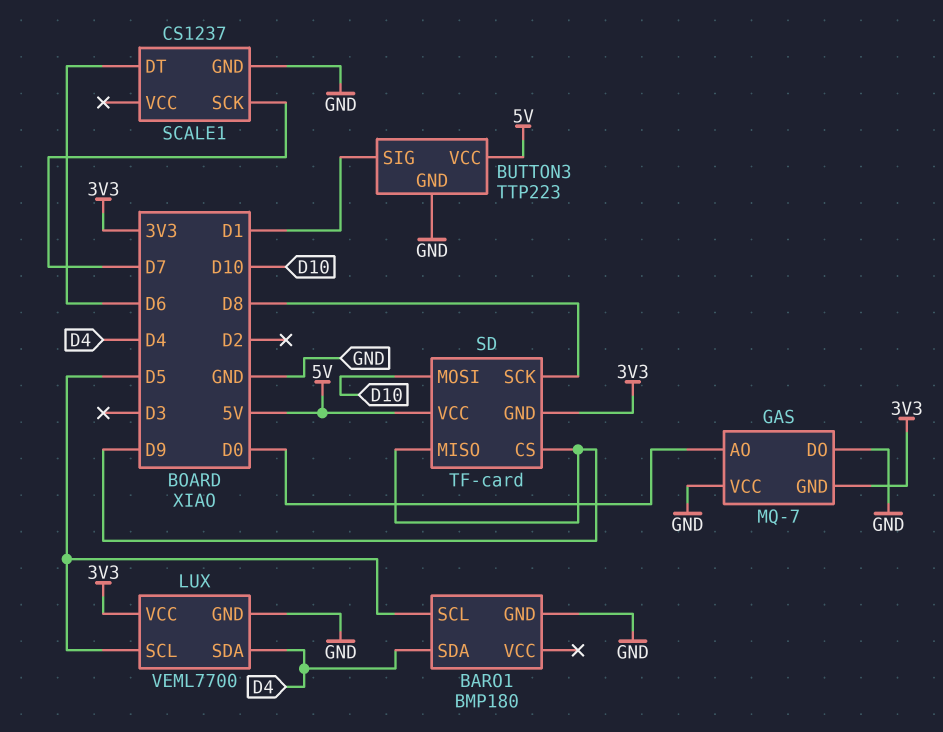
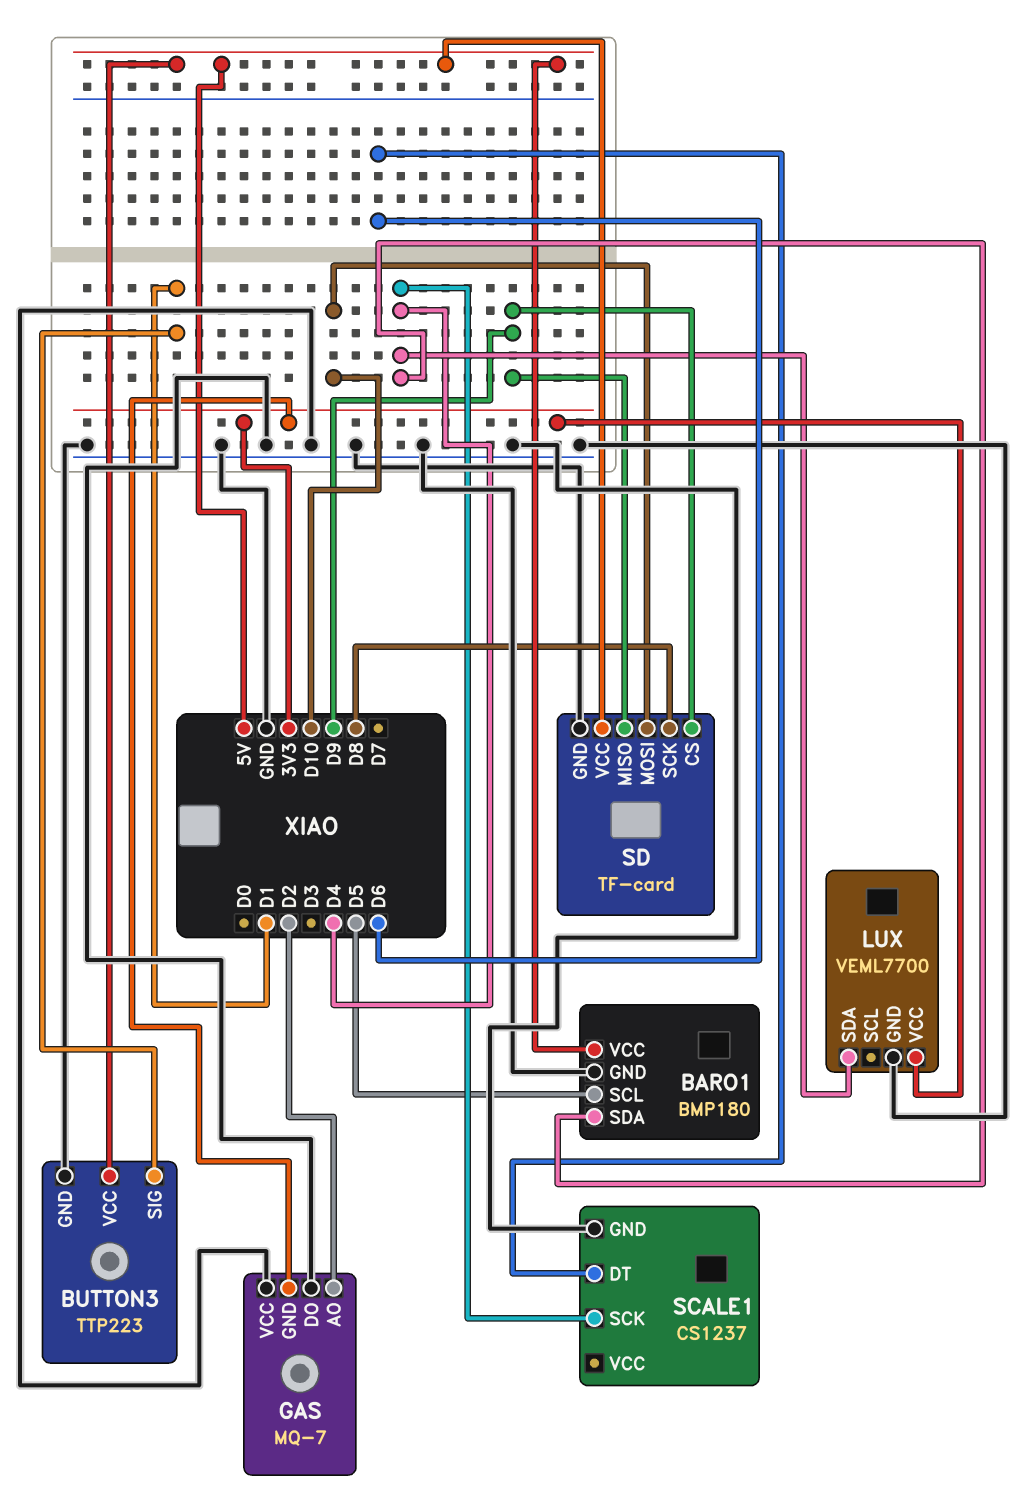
BARO1 pin VCC: none -> 5V
GAS pin AO: D0 -> D2
LUX pin SCL: D5 -> none
SCALE1 pin SCK: D7 -> D4
SD pin GND: 3V3 -> GND

